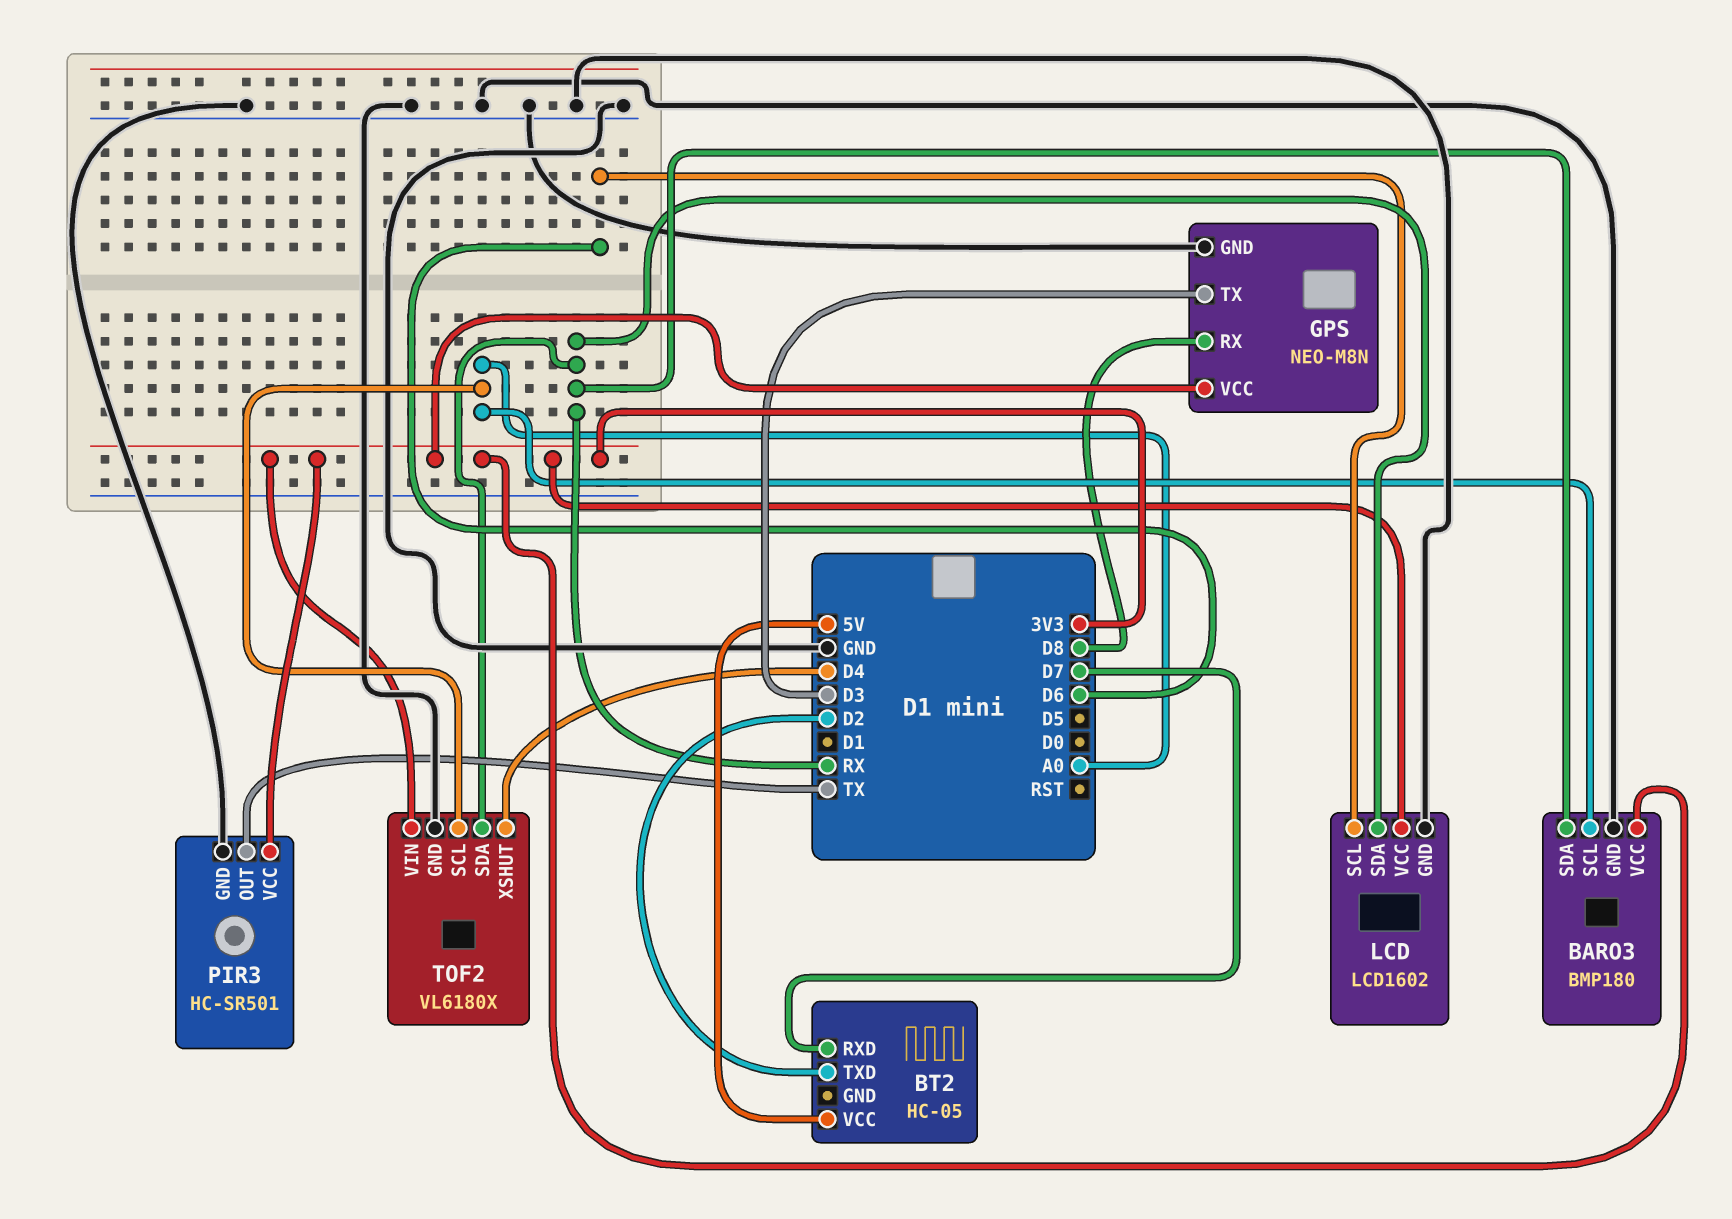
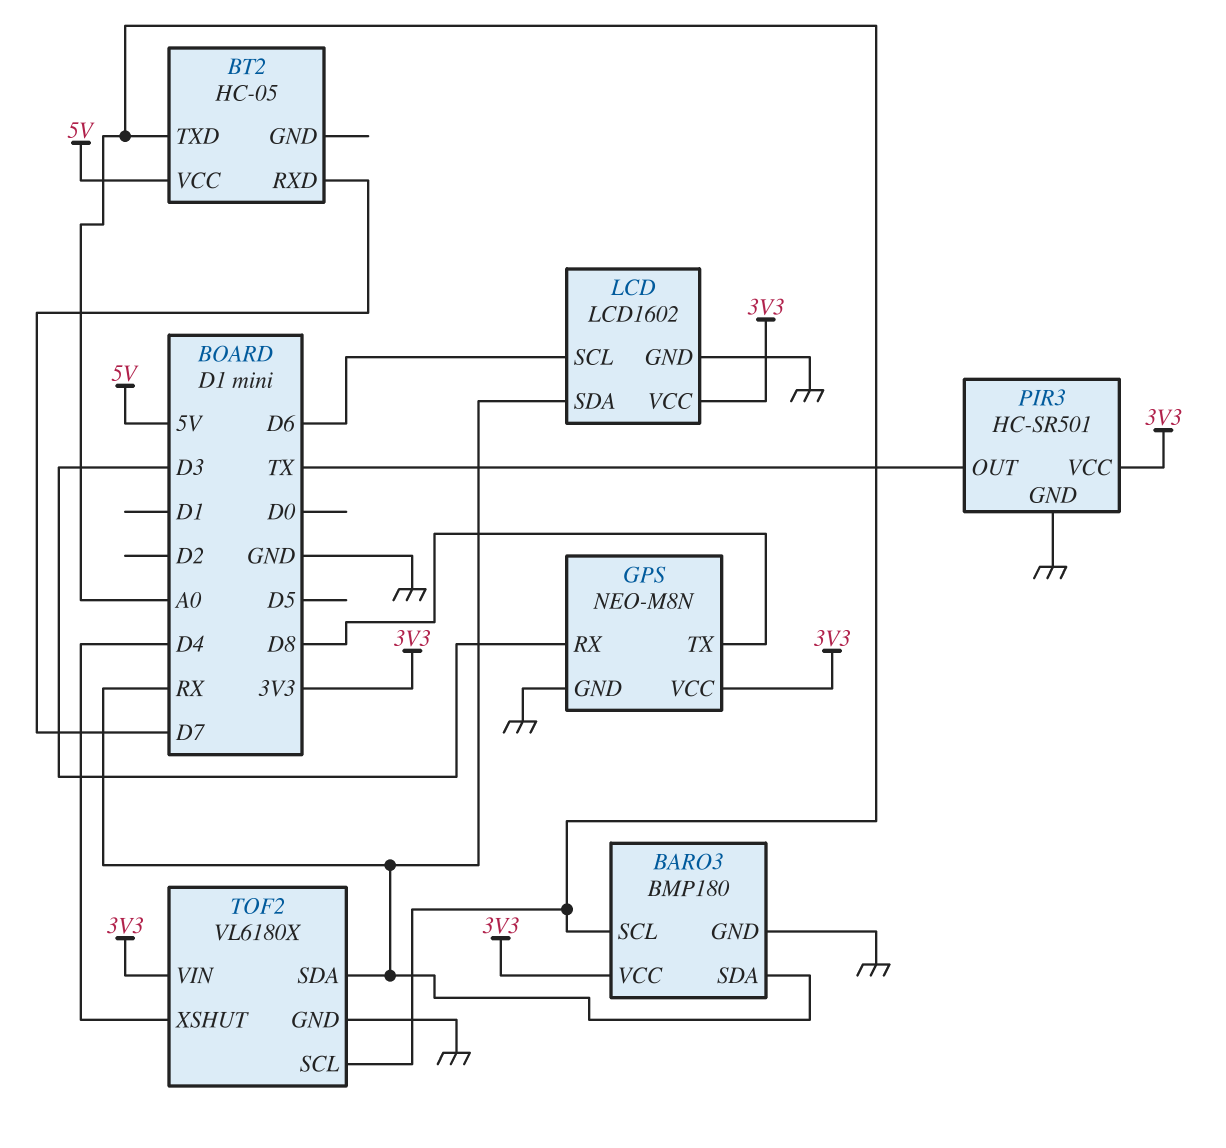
BT2 pin TXD: D2 -> A0
GPS pin RX: D8 -> D3
GPS pin TX: D3 -> D8

